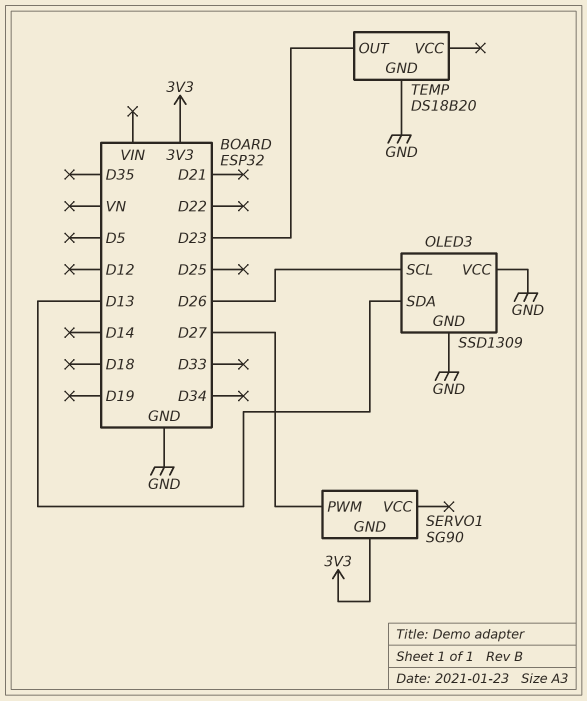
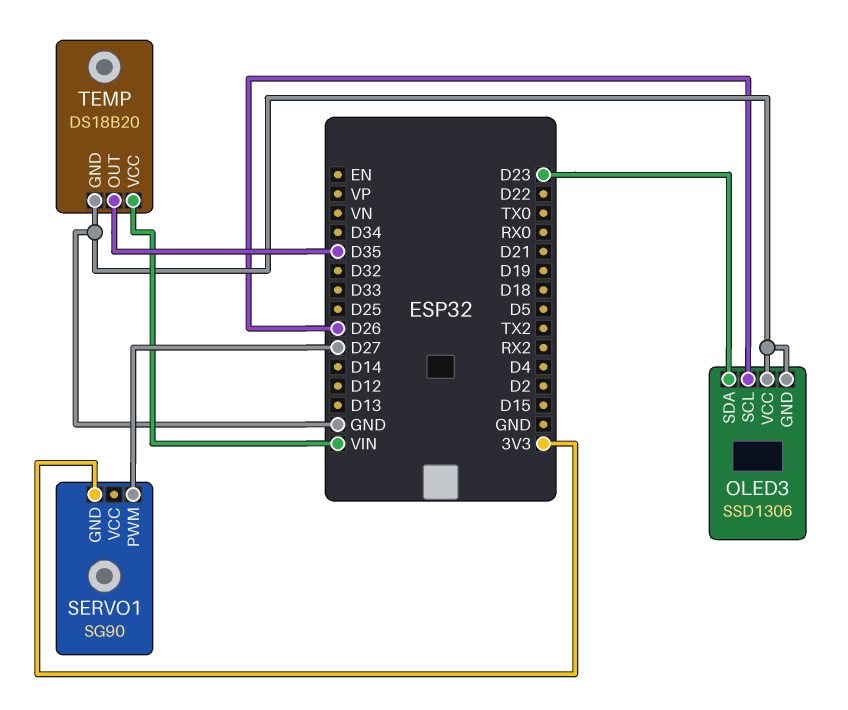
OLED3: SSD1309 -> SSD1306
OLED3 pin SDA: D13 -> D23
TEMP pin OUT: D23 -> D35
TEMP pin VCC: none -> VIN

